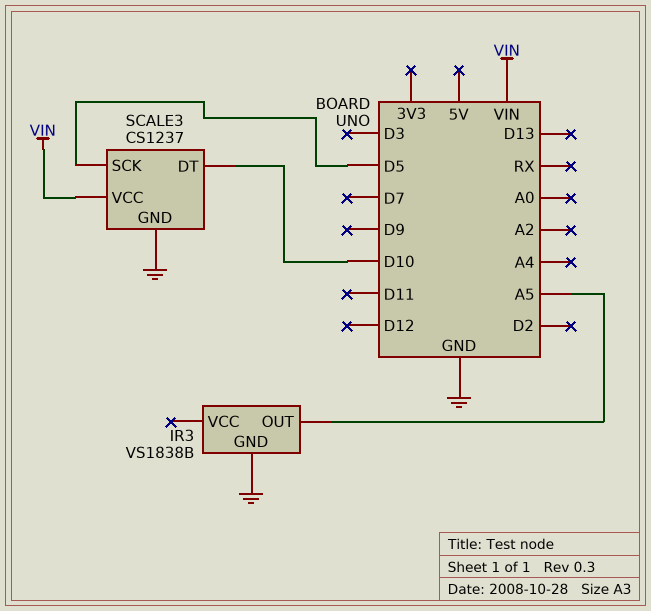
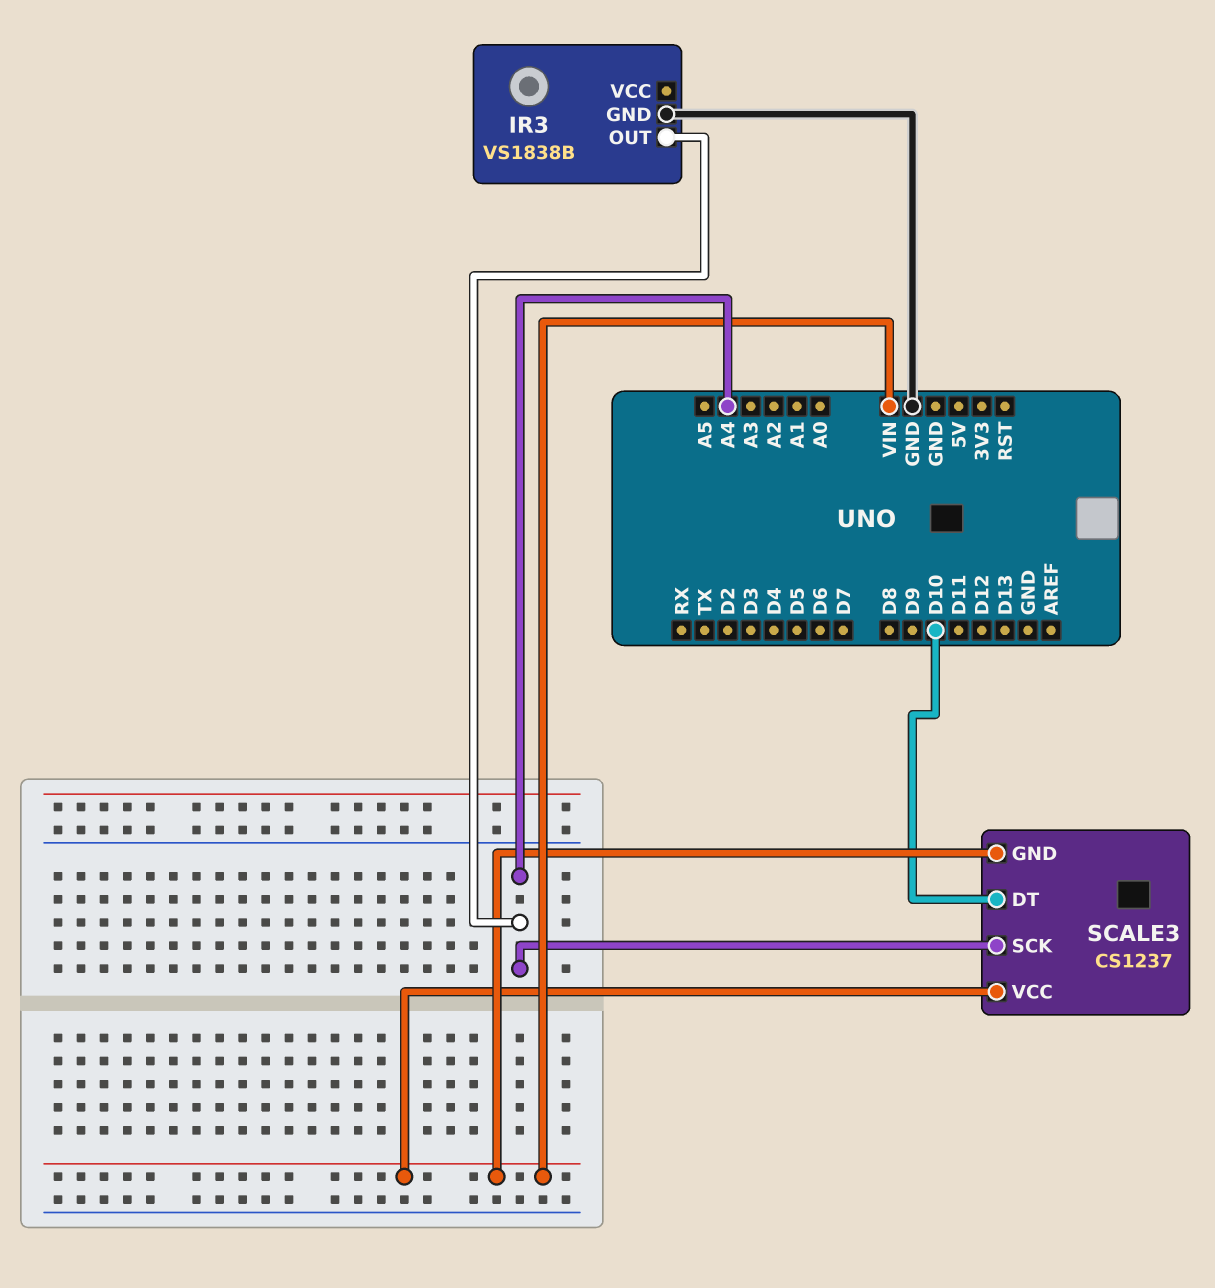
IR3 pin OUT: A5 -> A4
SCALE3 pin GND: GND -> VIN
SCALE3 pin SCK: D5 -> A4

